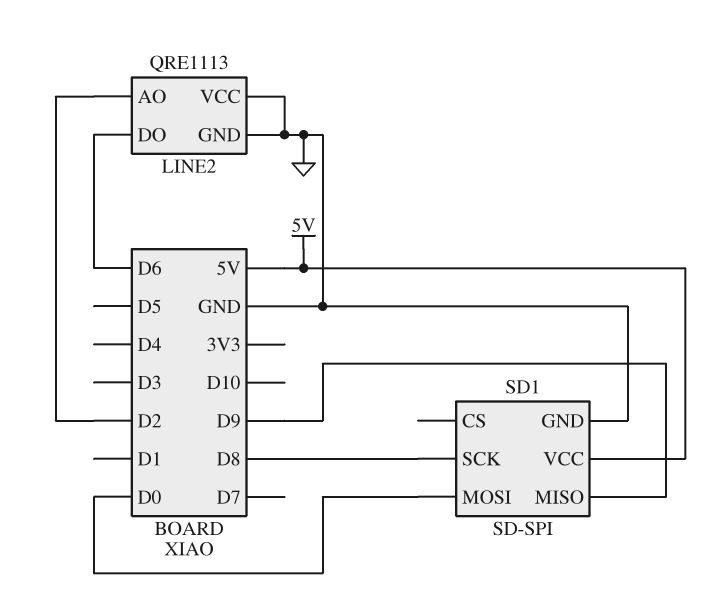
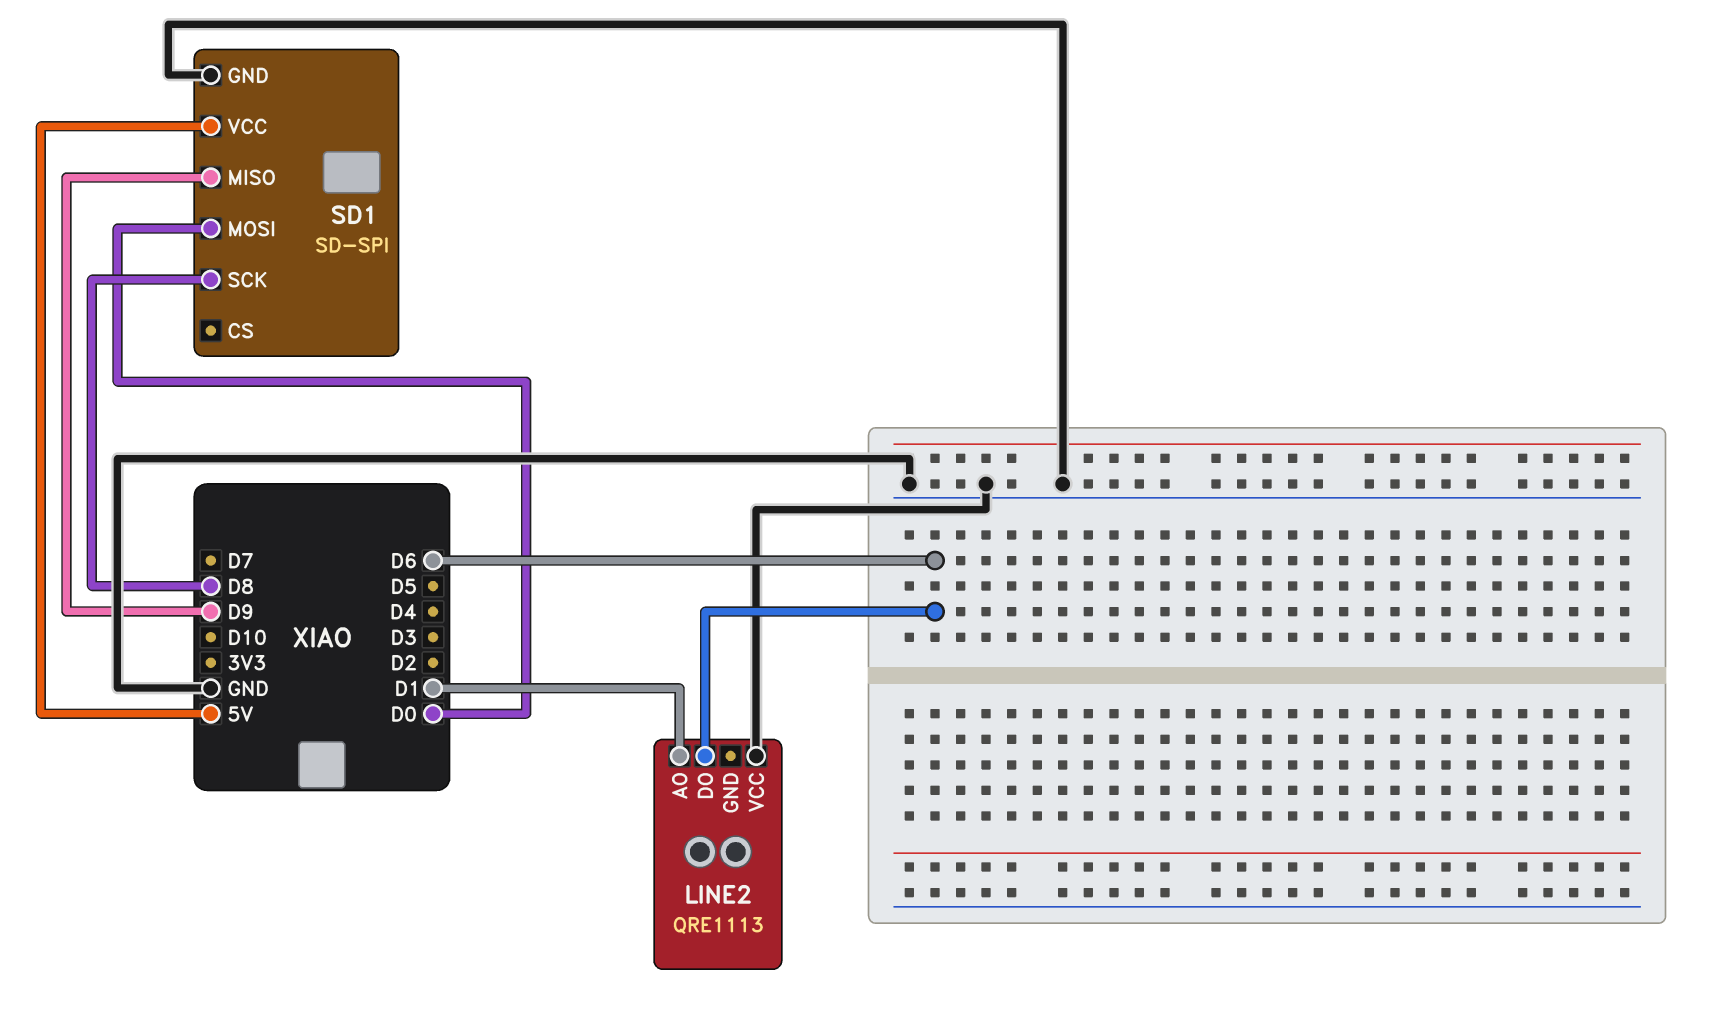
LINE2 pin AO: D2 -> D1
LINE2 pin GND: GND -> none

